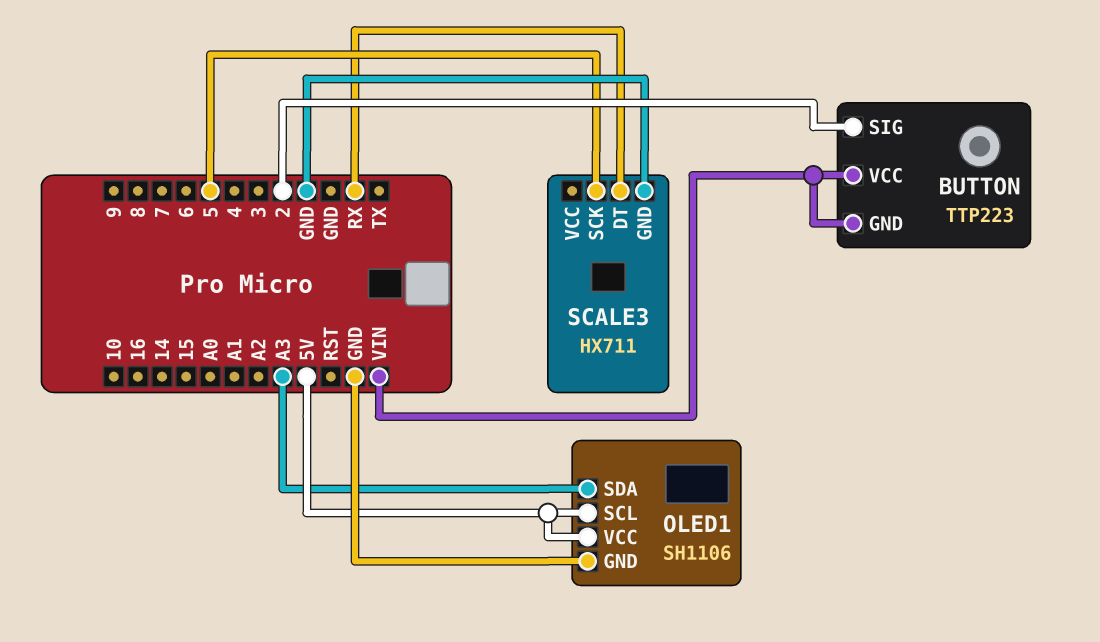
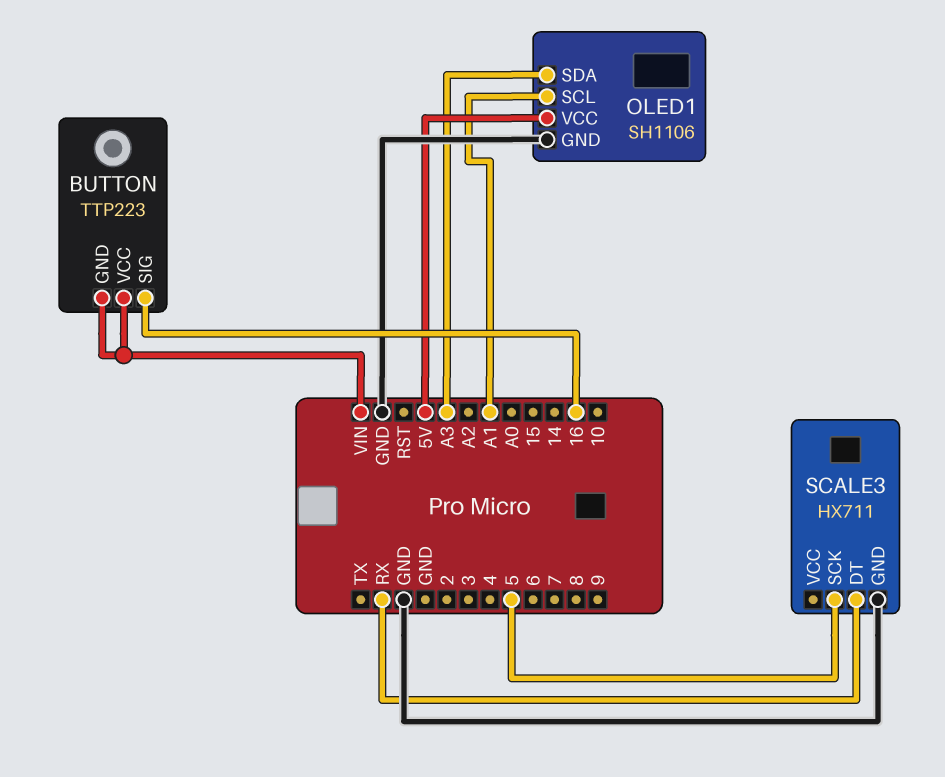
BUTTON pin SIG: 2 -> 16
OLED1 pin SCL: 5V -> A1

